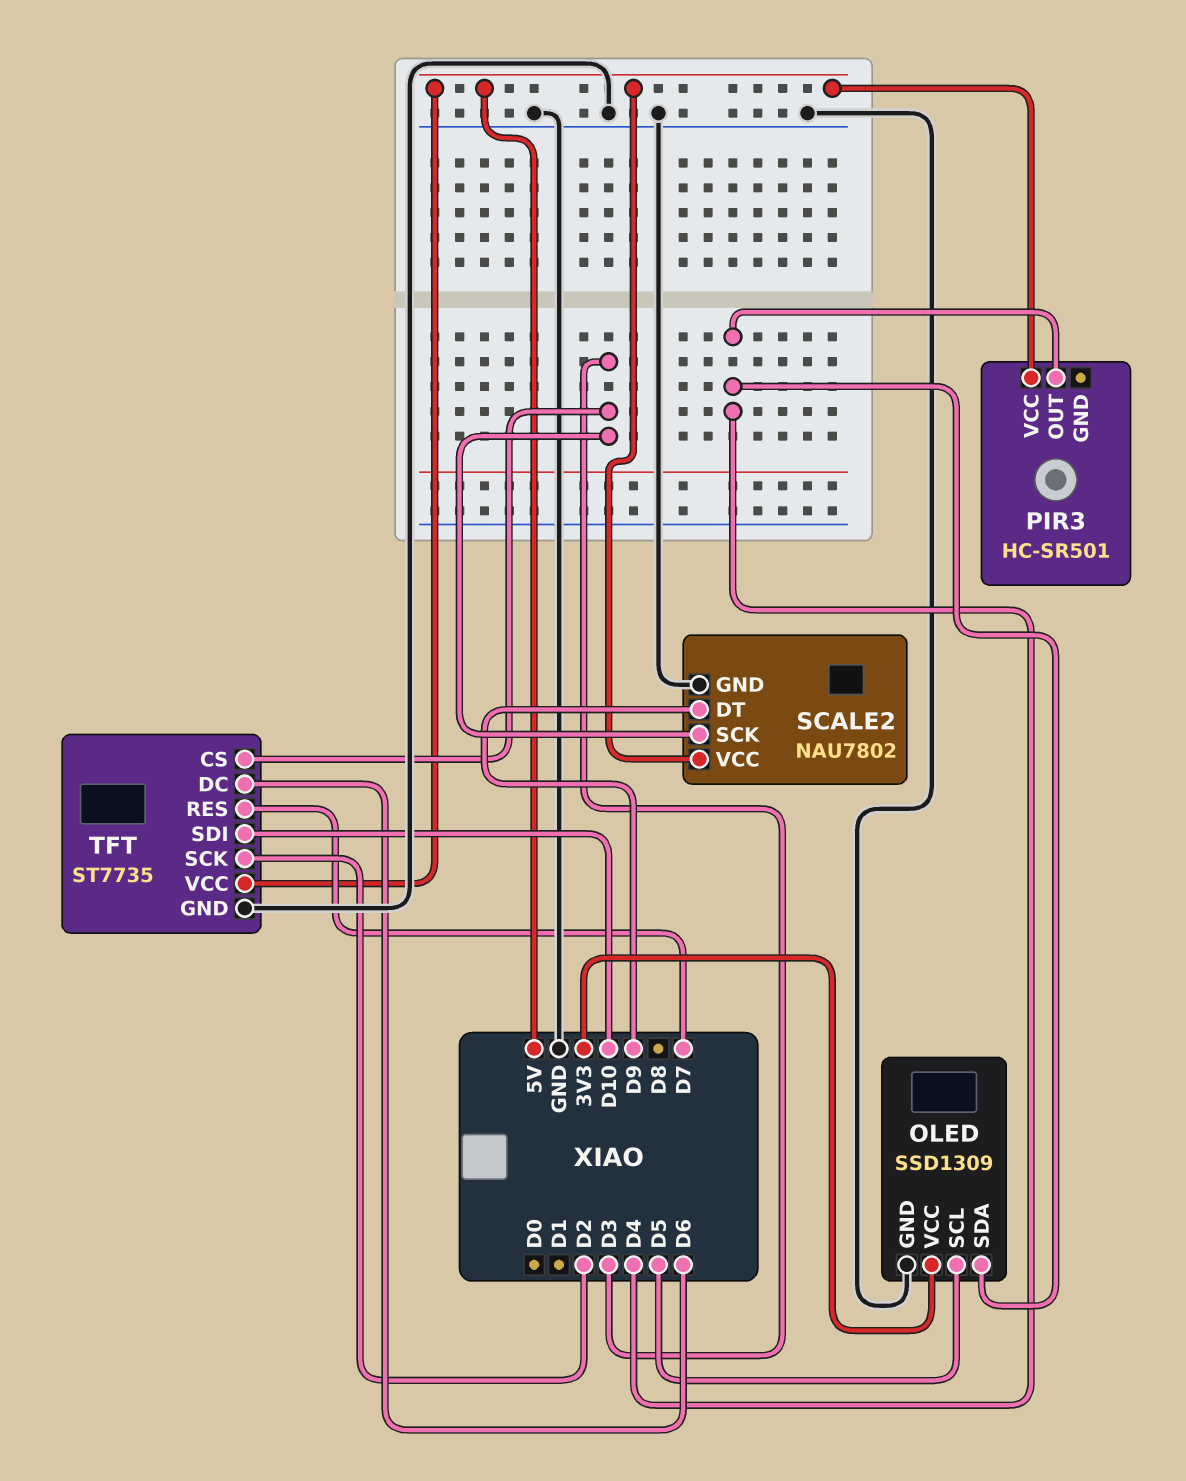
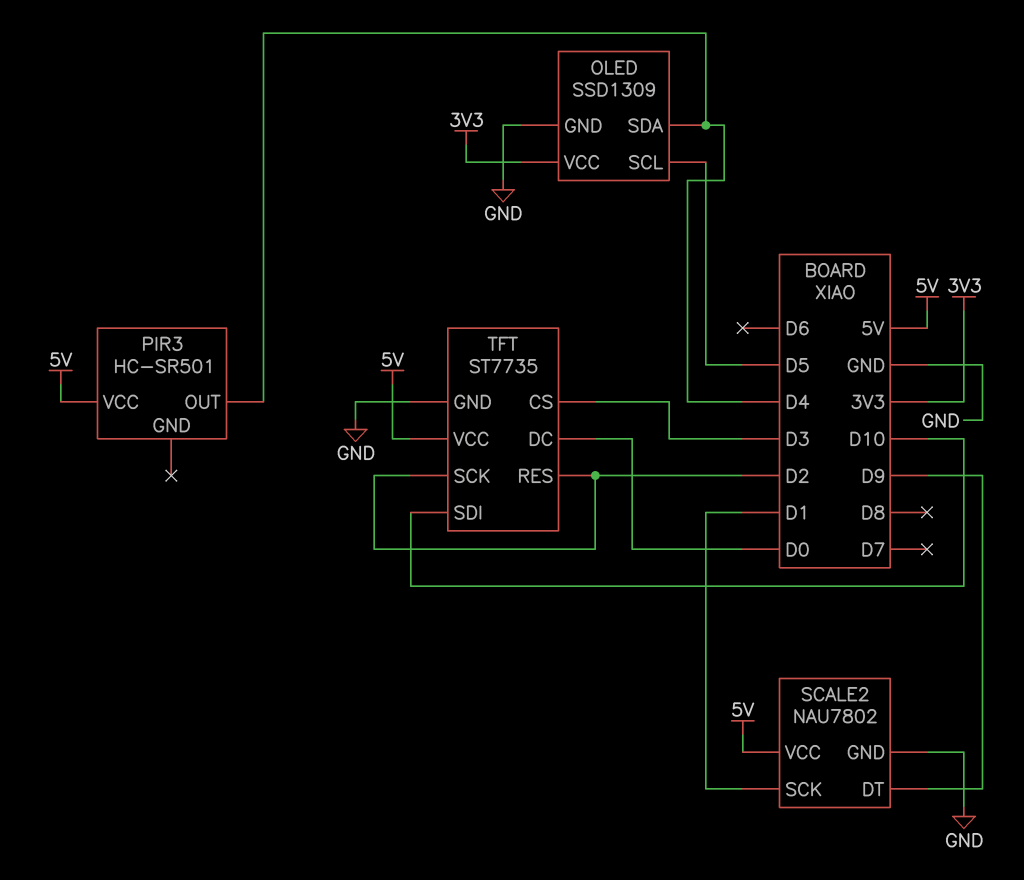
SCALE2 pin SCK: D3 -> D1
TFT pin DC: D6 -> D0
TFT pin RES: D7 -> D2

